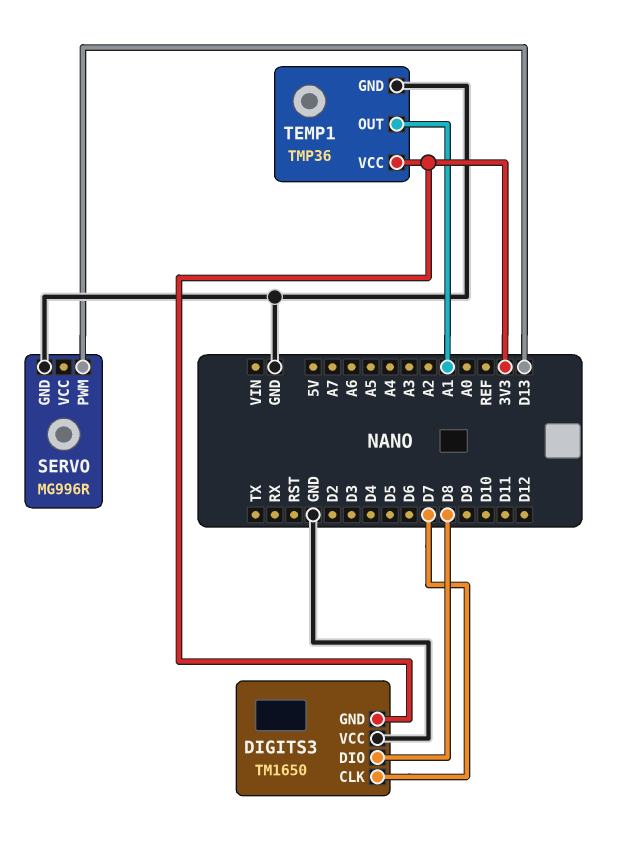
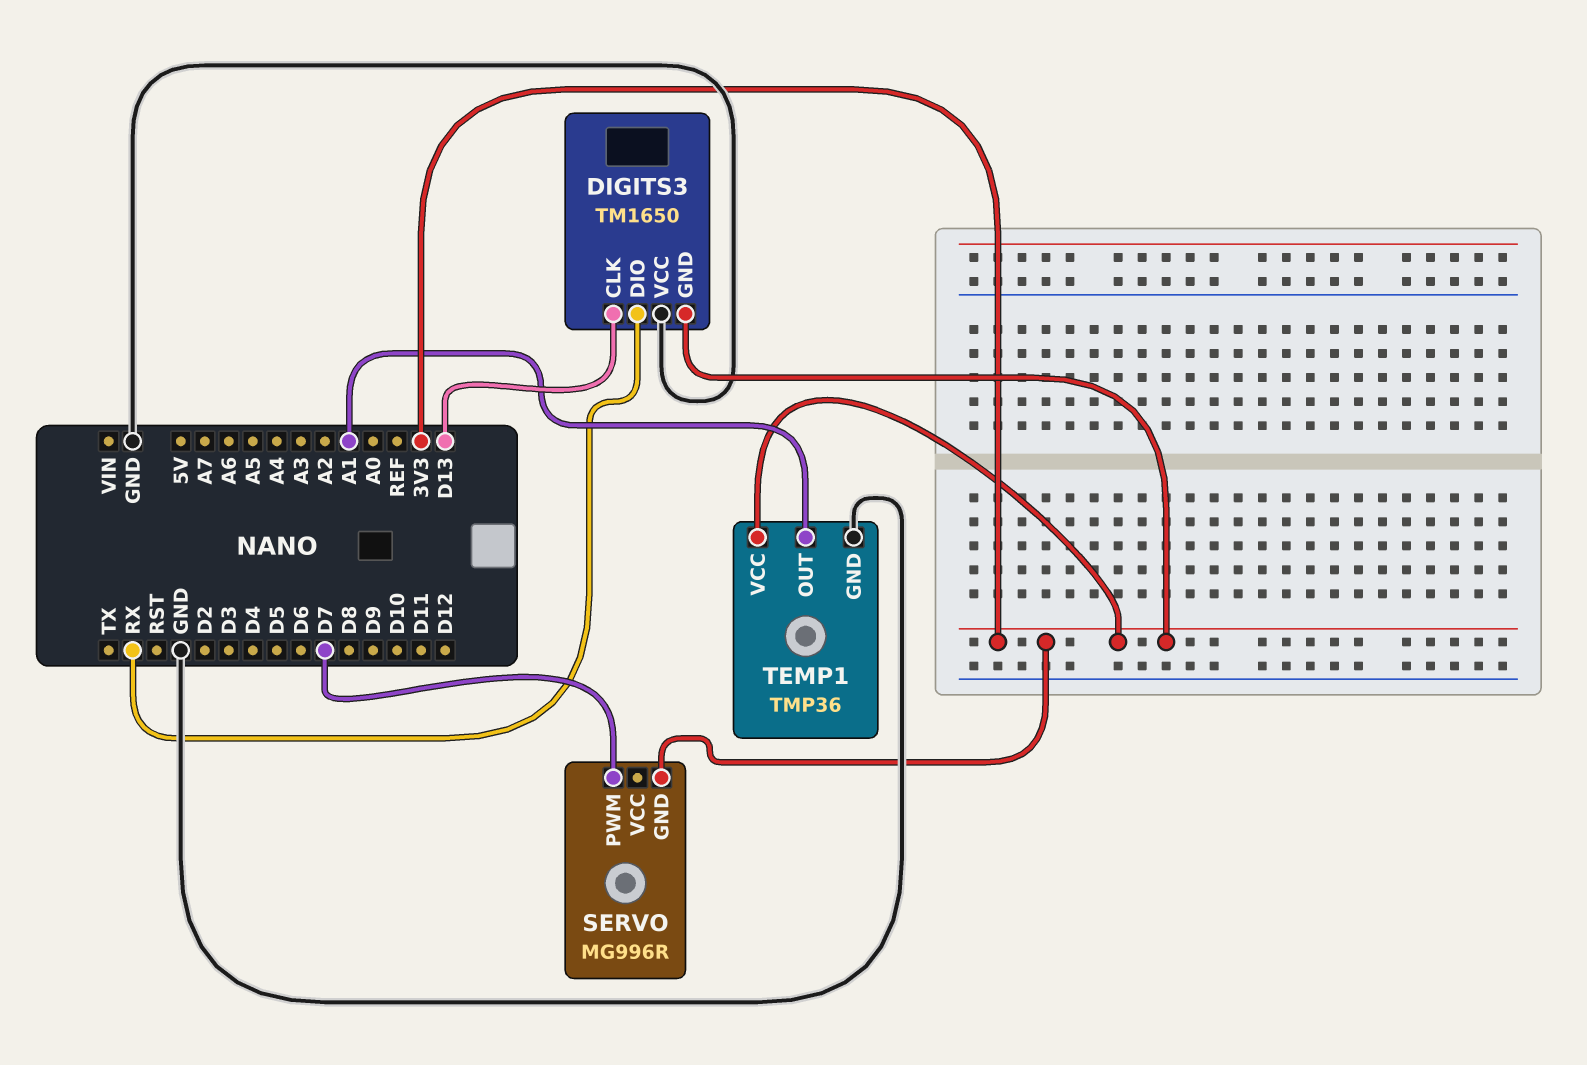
DIGITS3 pin CLK: D7 -> D13
DIGITS3 pin DIO: D8 -> RX
SERVO pin GND: GND -> 3V3
SERVO pin PWM: D13 -> D7

